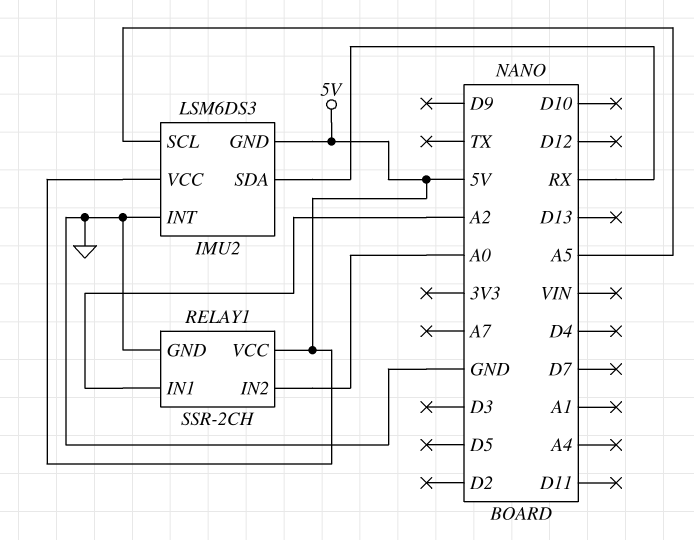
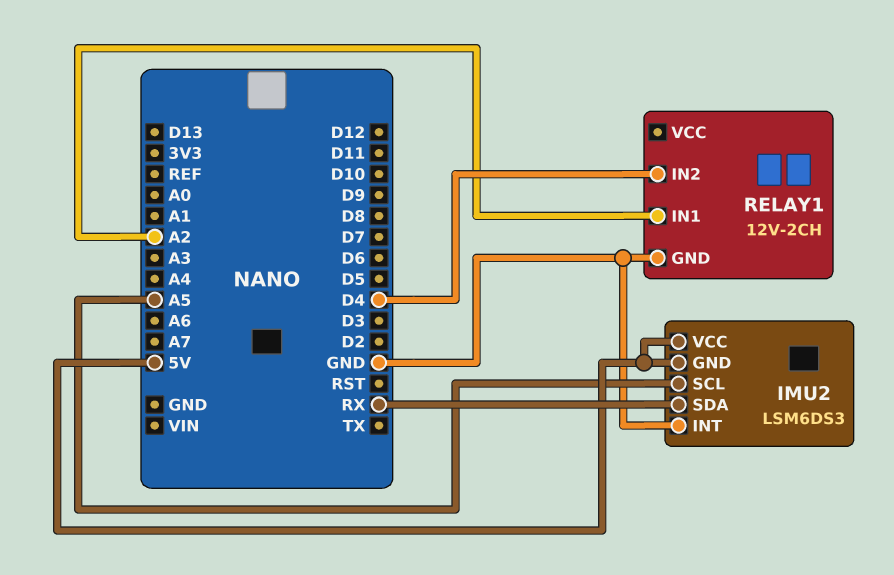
RELAY1: SSR-2CH -> 12V-2CH
RELAY1 pin IN2: A0 -> D4
RELAY1 pin VCC: 5V -> none

